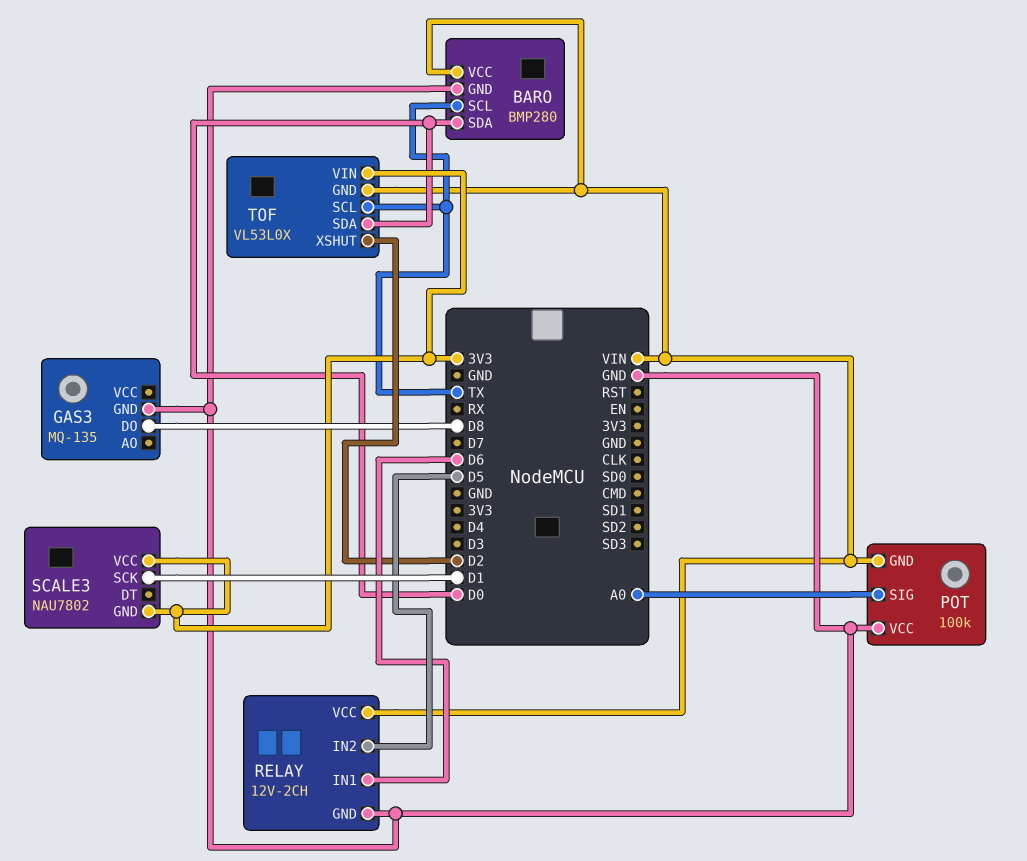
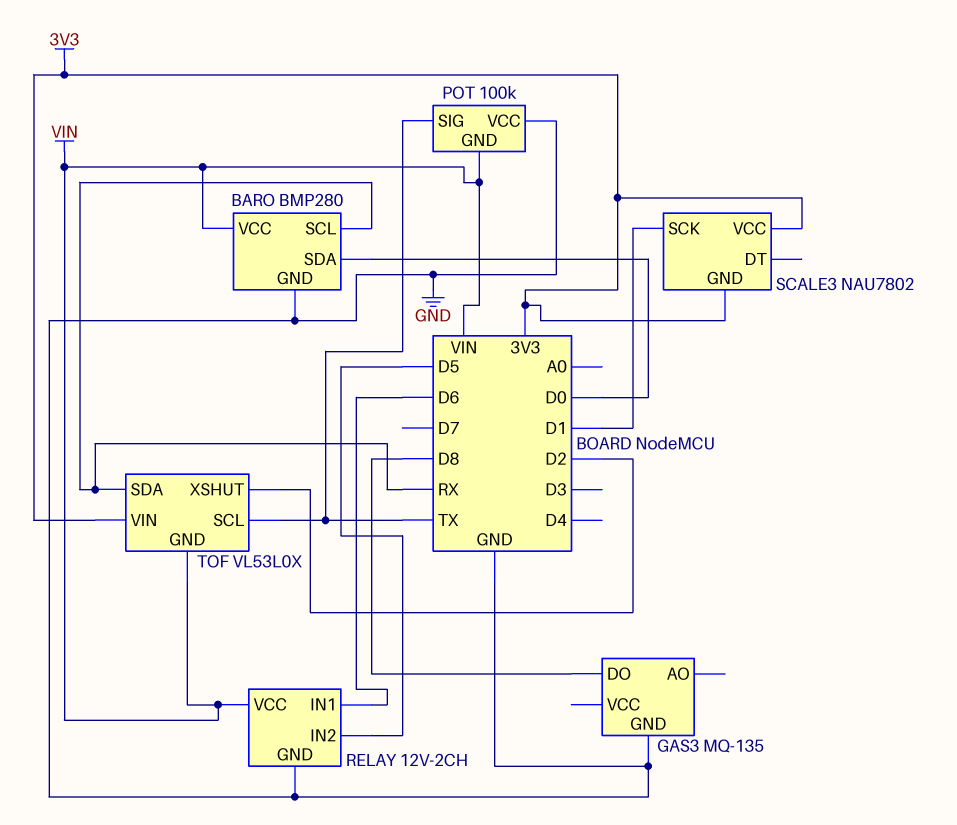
BARO pin SCL: TX -> RX
POT pin SIG: A0 -> TX
TOF pin SDA: D0 -> RX

